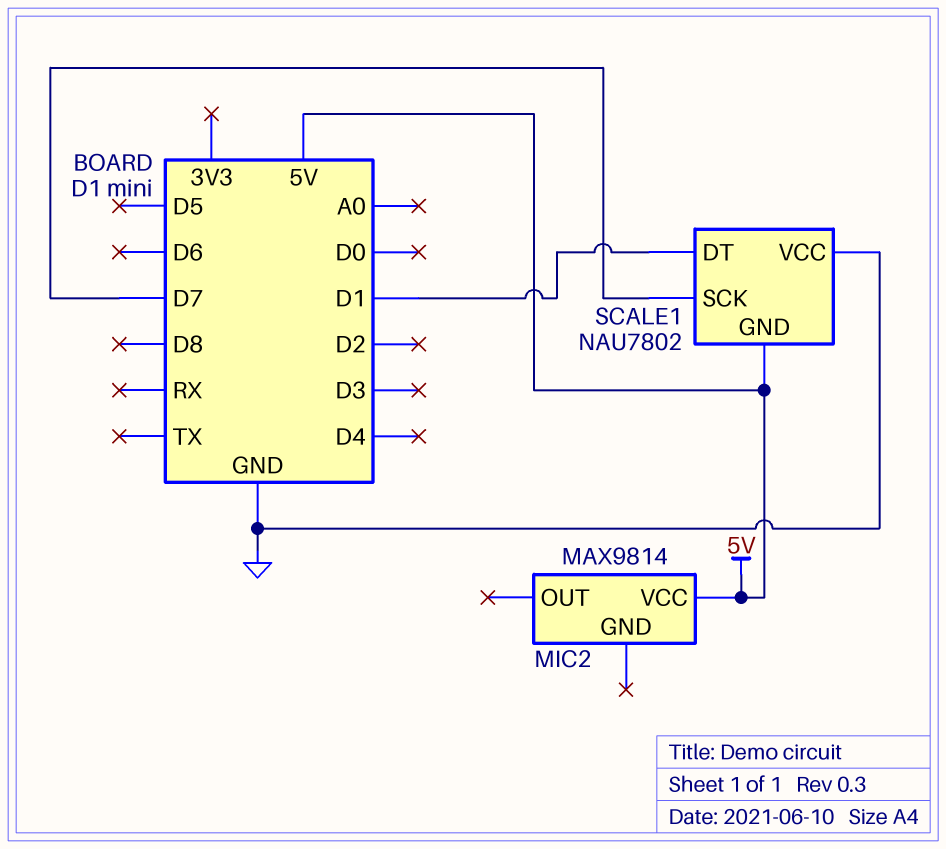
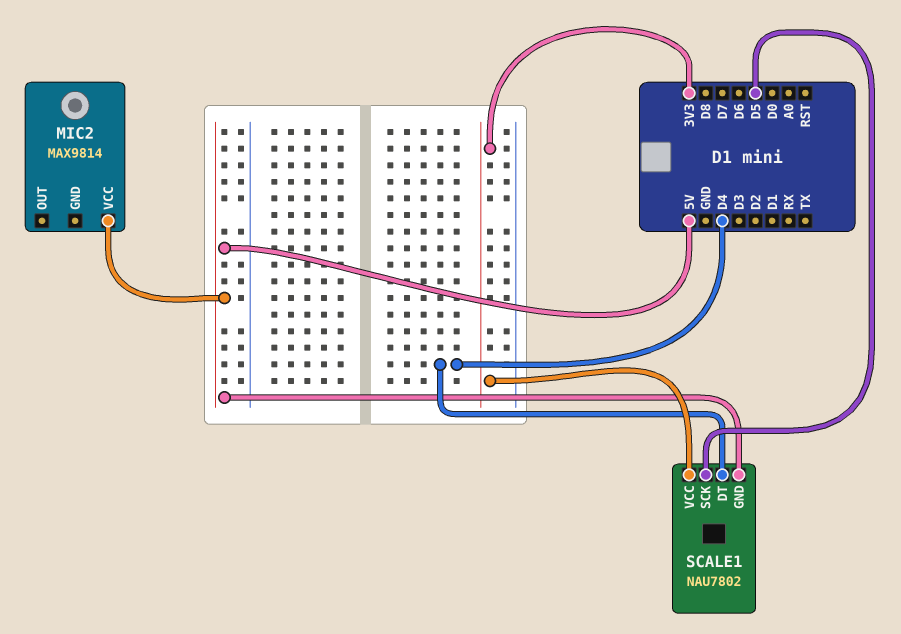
SCALE1 pin DT: D1 -> D4
SCALE1 pin SCK: D7 -> D5
SCALE1 pin VCC: GND -> 3V3

